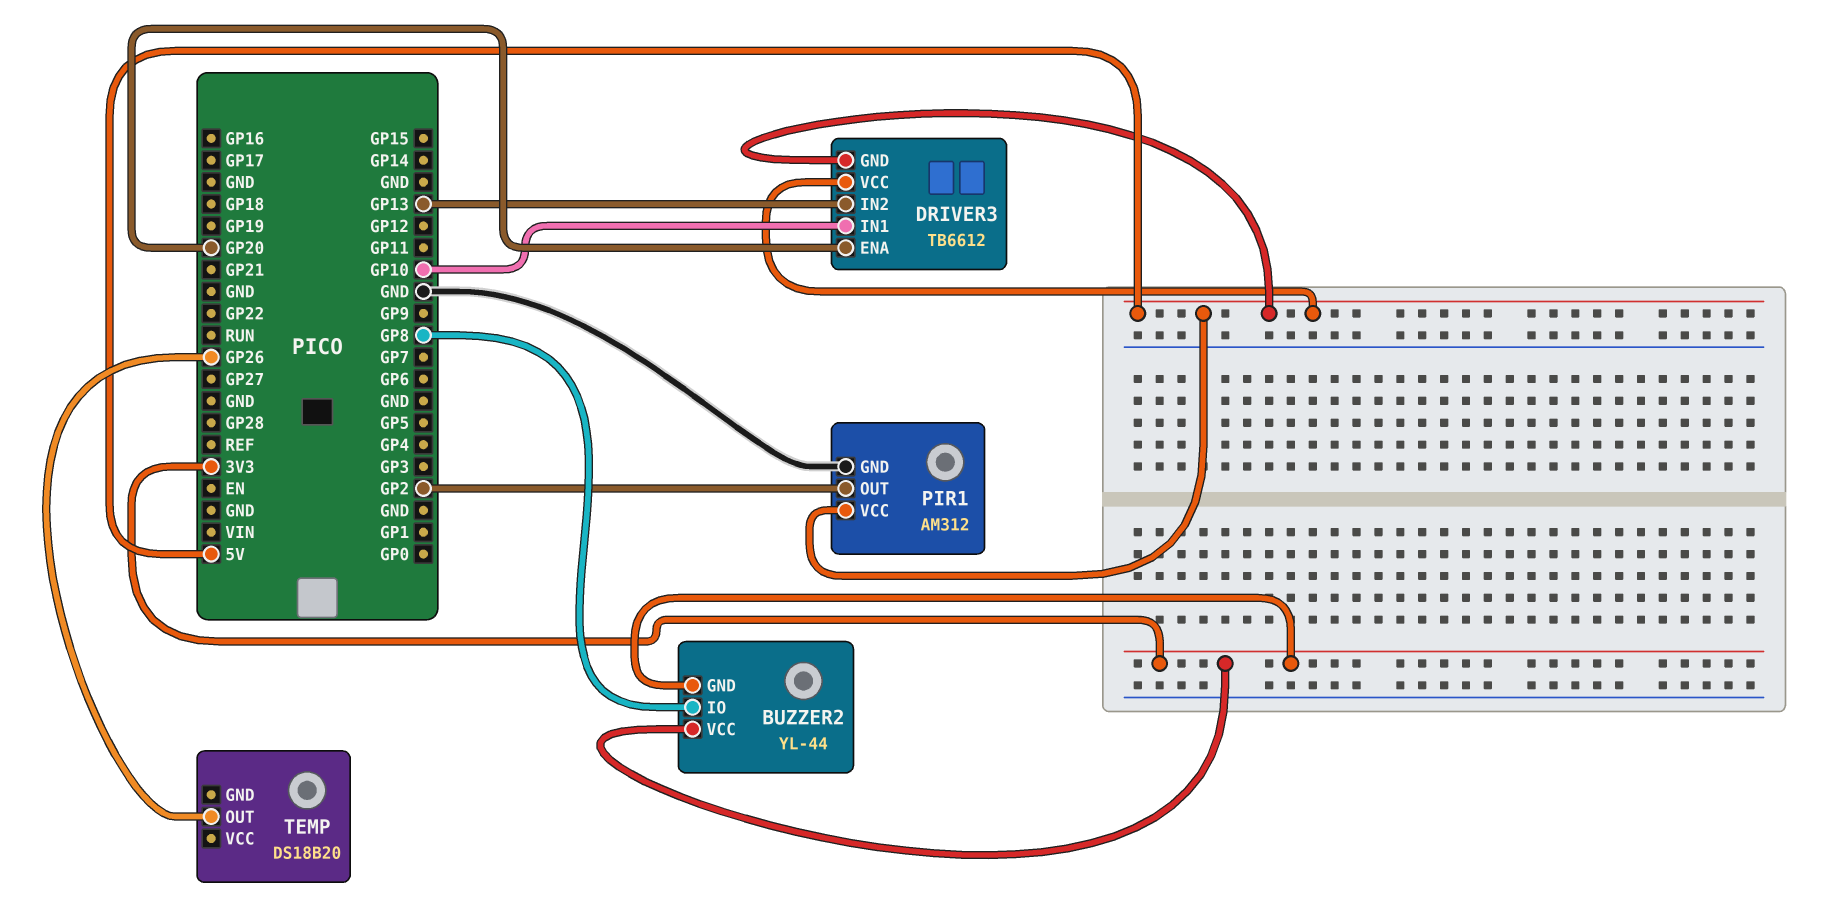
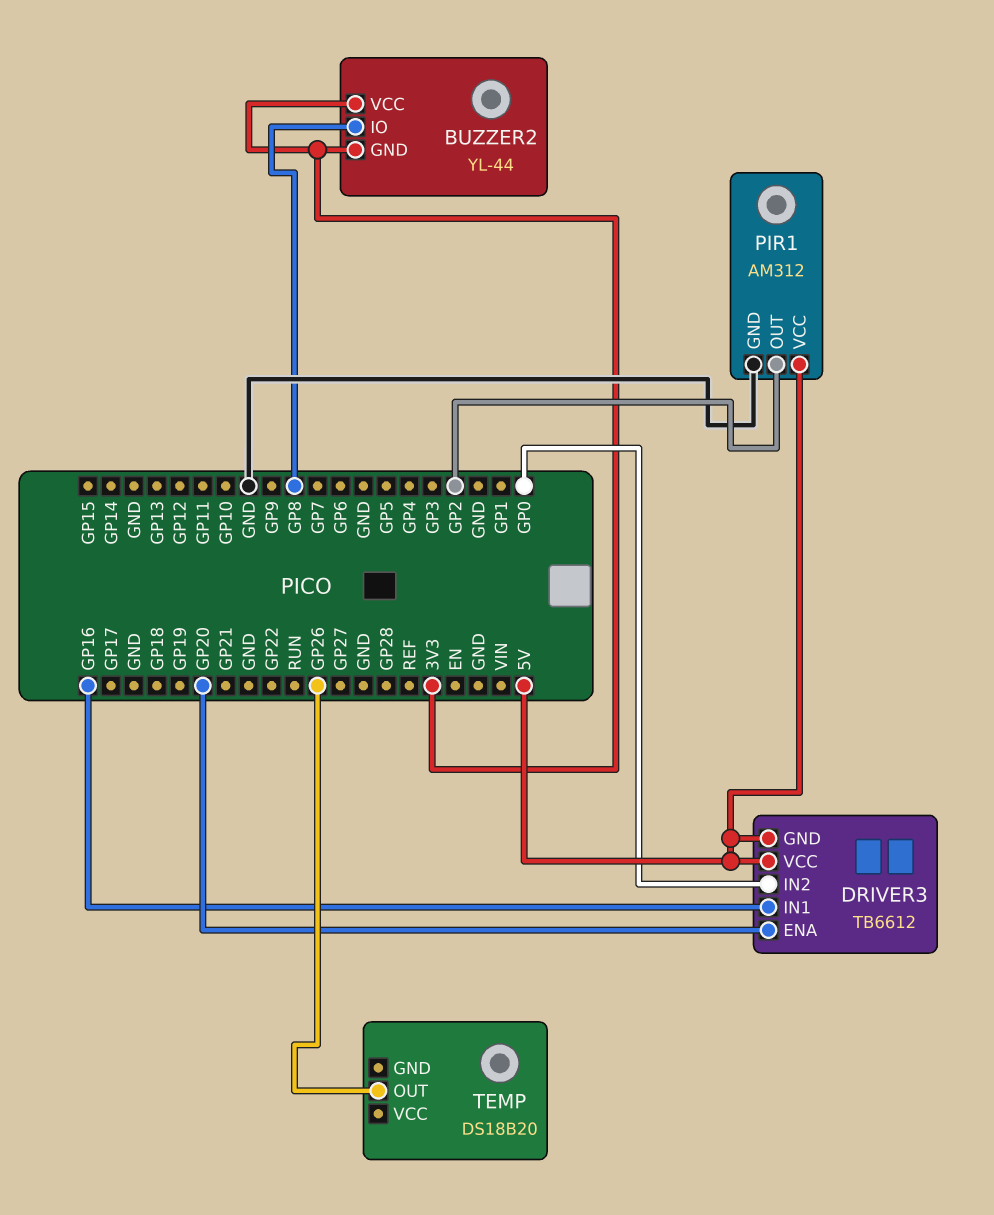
DRIVER3 pin IN1: GP10 -> GP16
DRIVER3 pin IN2: GP13 -> GP0

